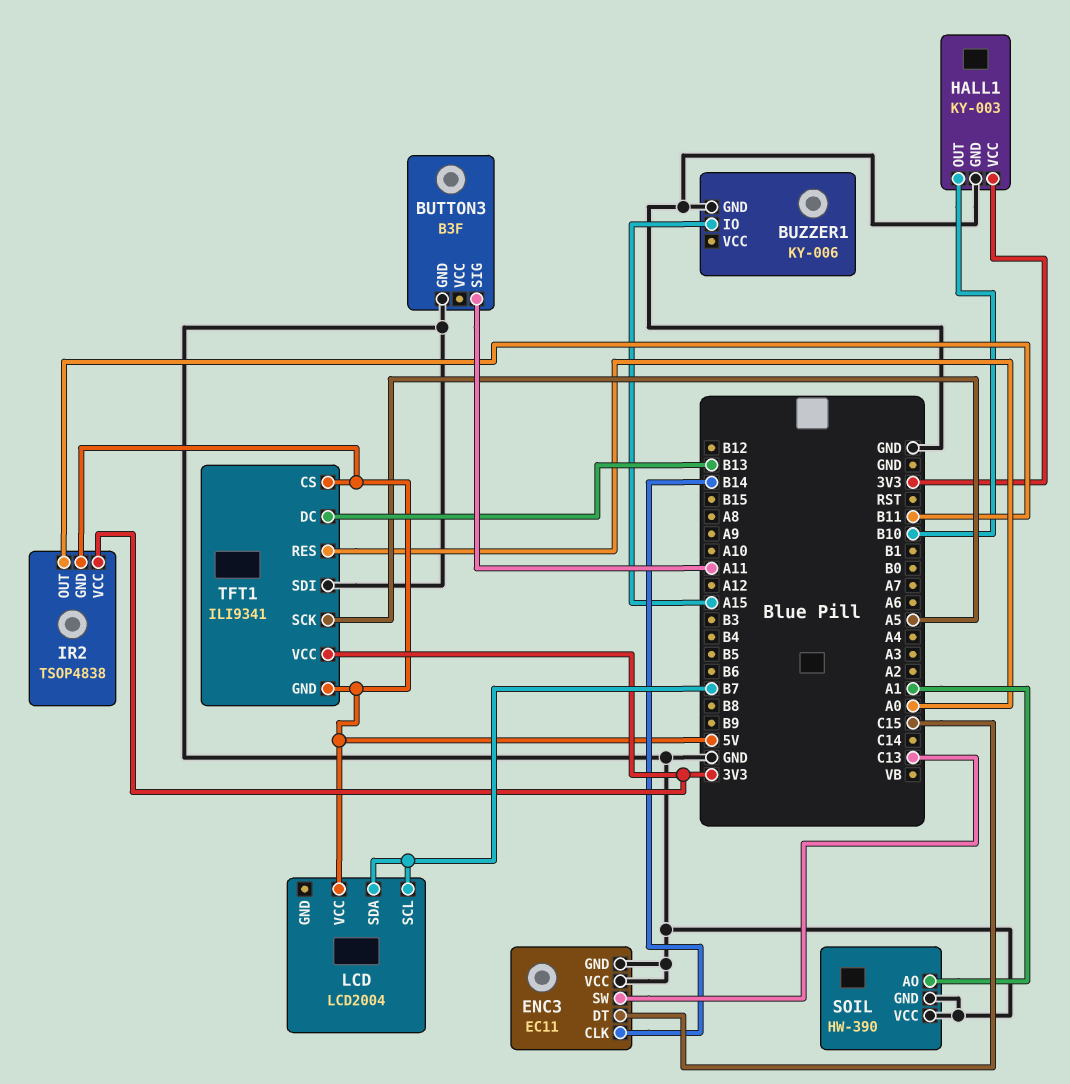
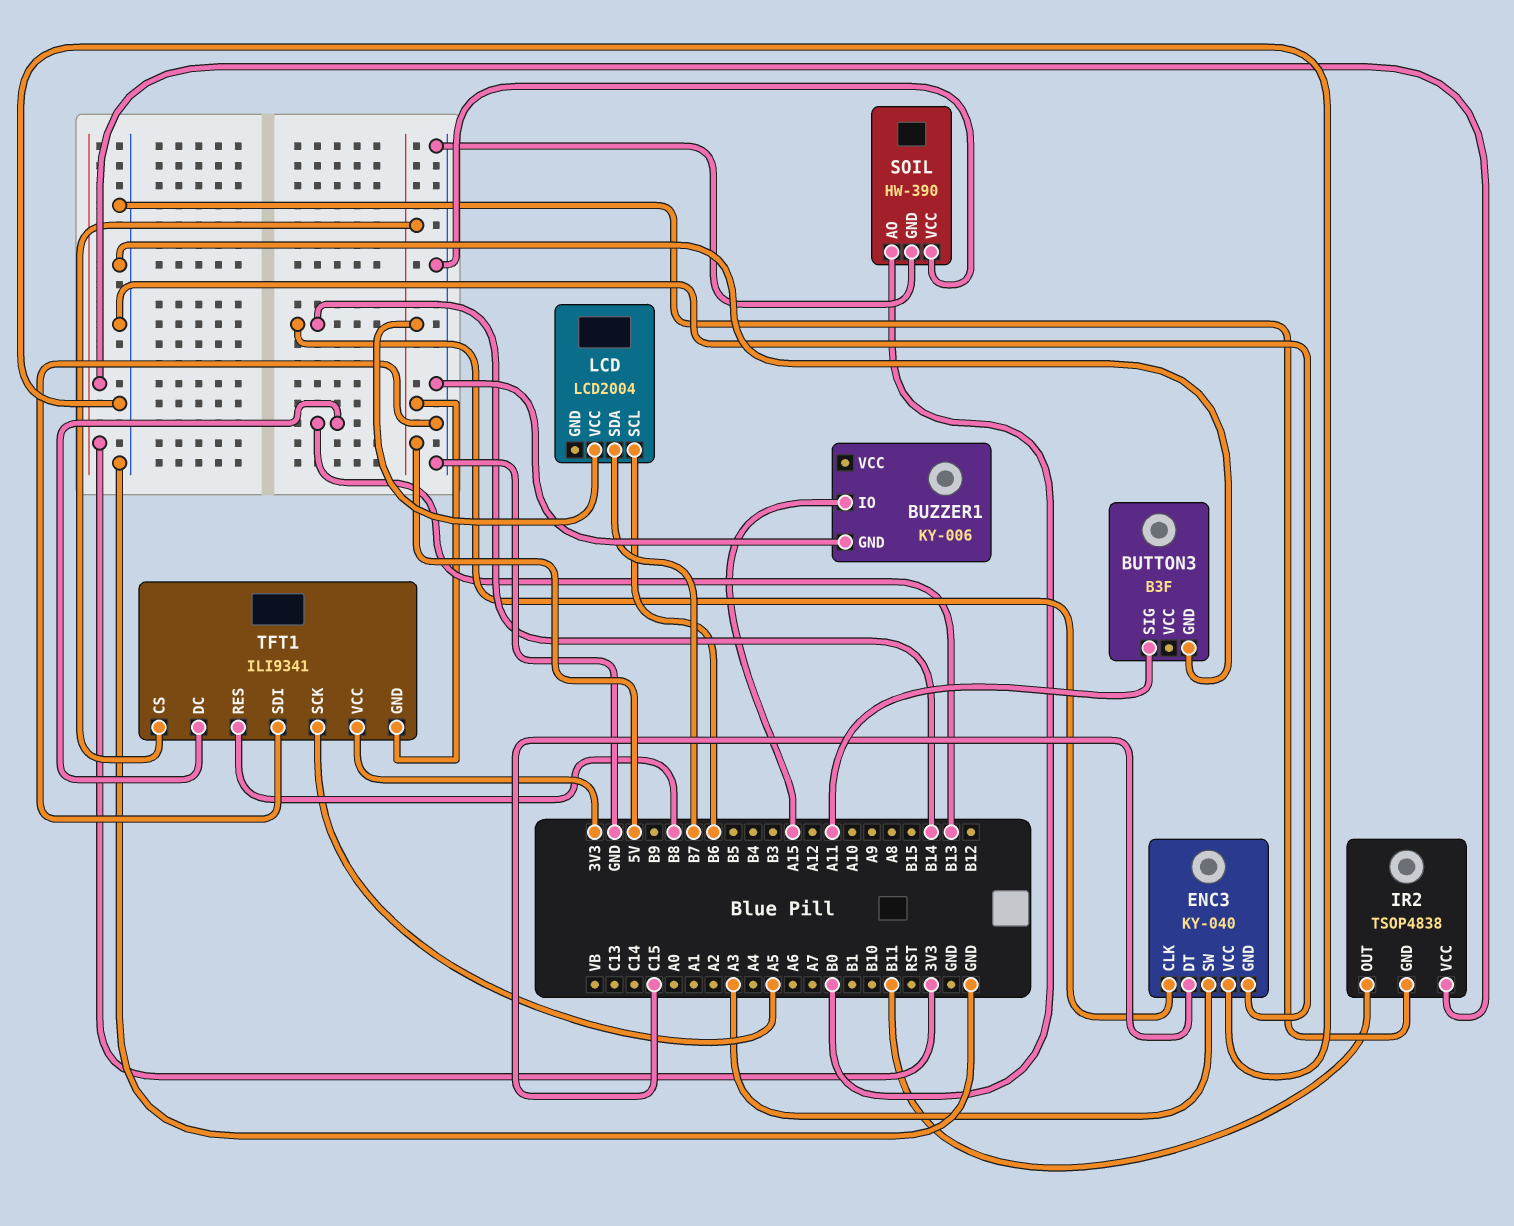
ENC3: EC11 -> KY-040
ENC3 pin SW: C13 -> A3
HALL1: KY-003 -> none
HALL1 pin GND: GND -> none
HALL1 pin OUT: B10 -> none
HALL1 pin VCC: 3V3 -> none
IR2 pin GND: 5V -> GND
LCD pin SCL: B7 -> B6
SOIL pin AO: A1 -> B0
TFT1 pin RES: A0 -> B8

